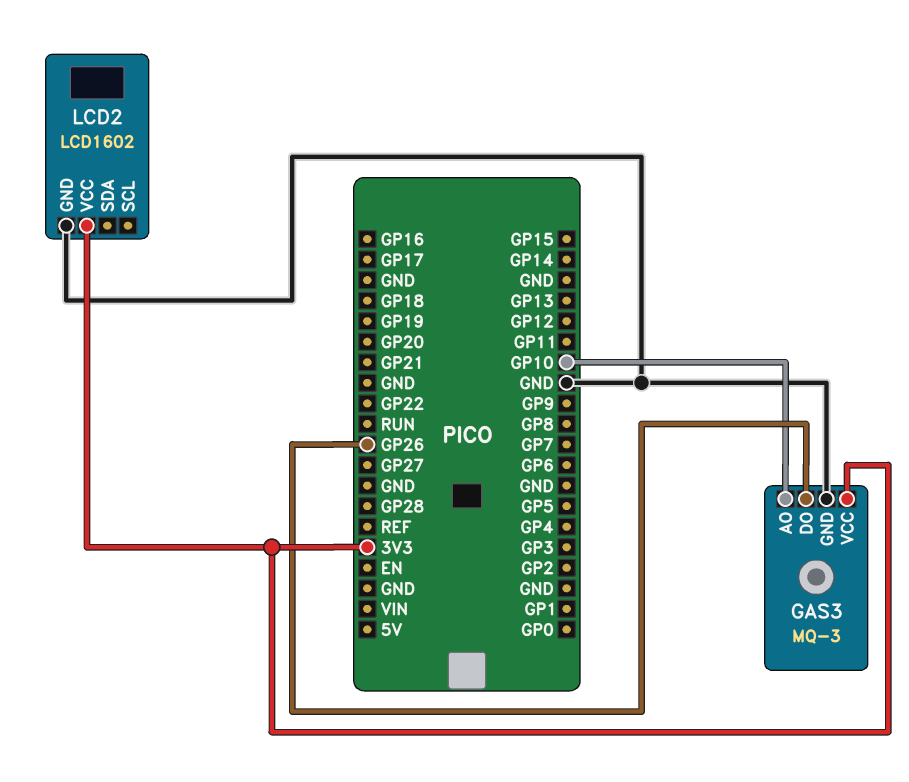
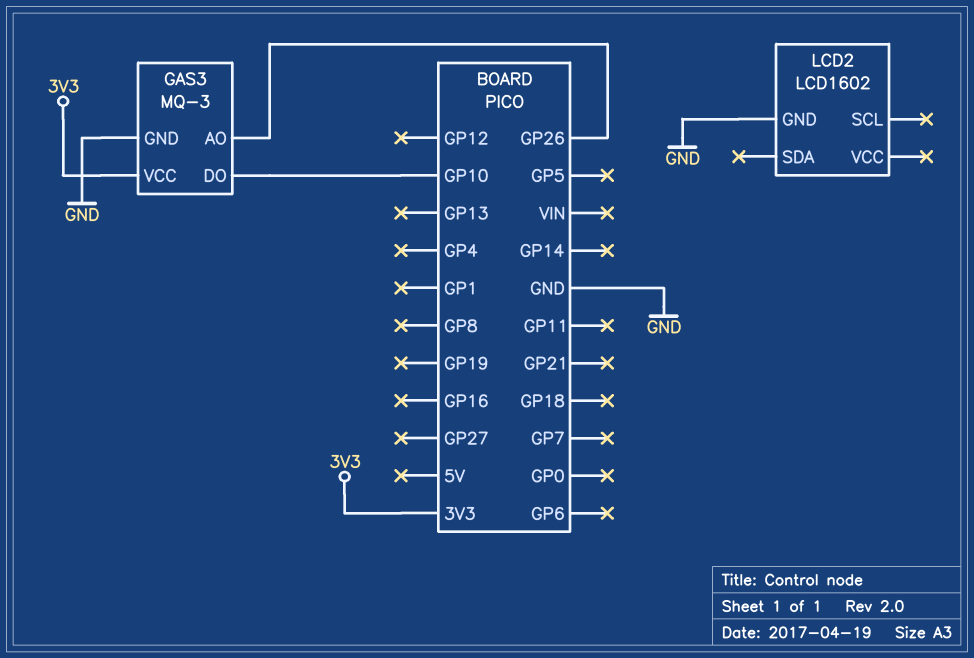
GAS3 pin AO: GP10 -> GP26
GAS3 pin DO: GP26 -> GP10
LCD2 pin VCC: 3V3 -> none

